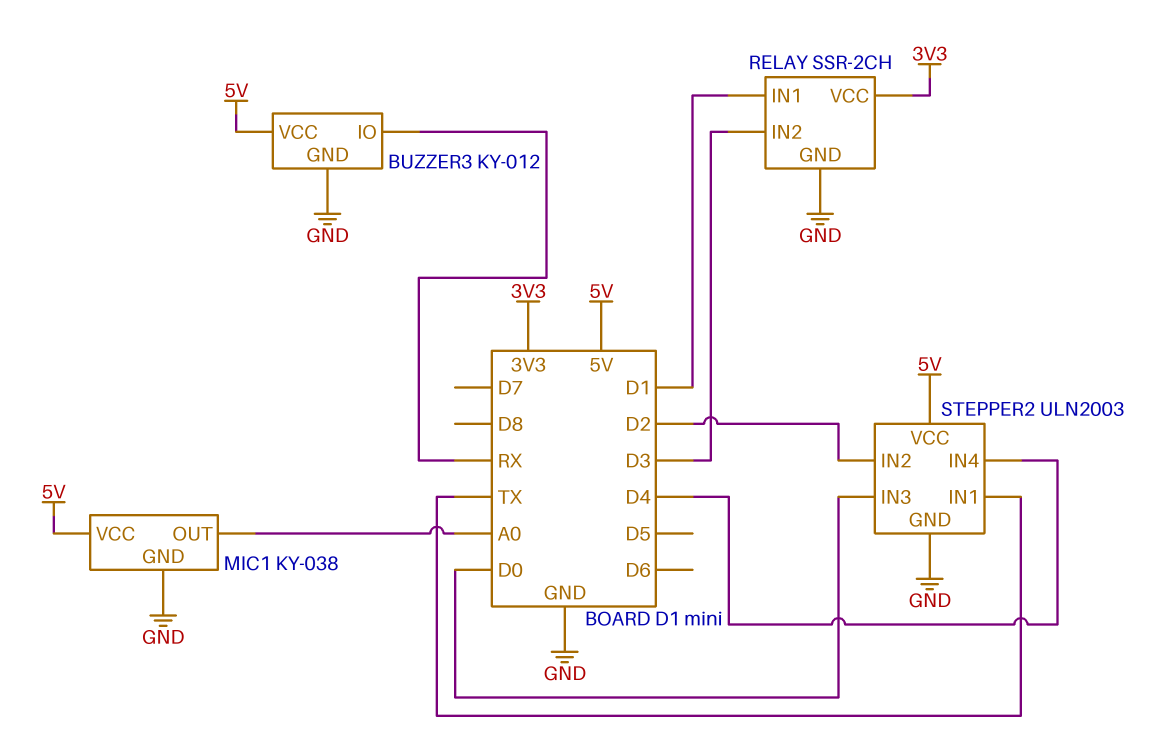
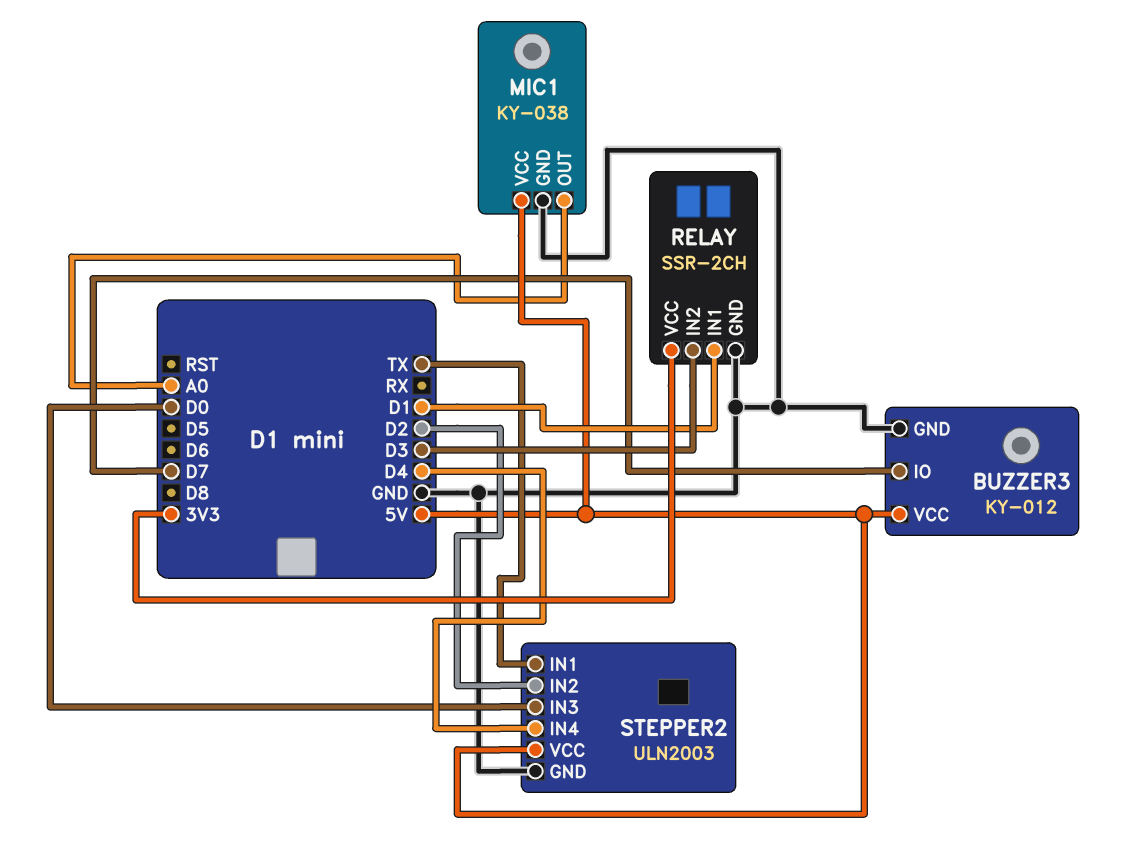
BUZZER3 pin IO: RX -> D7

